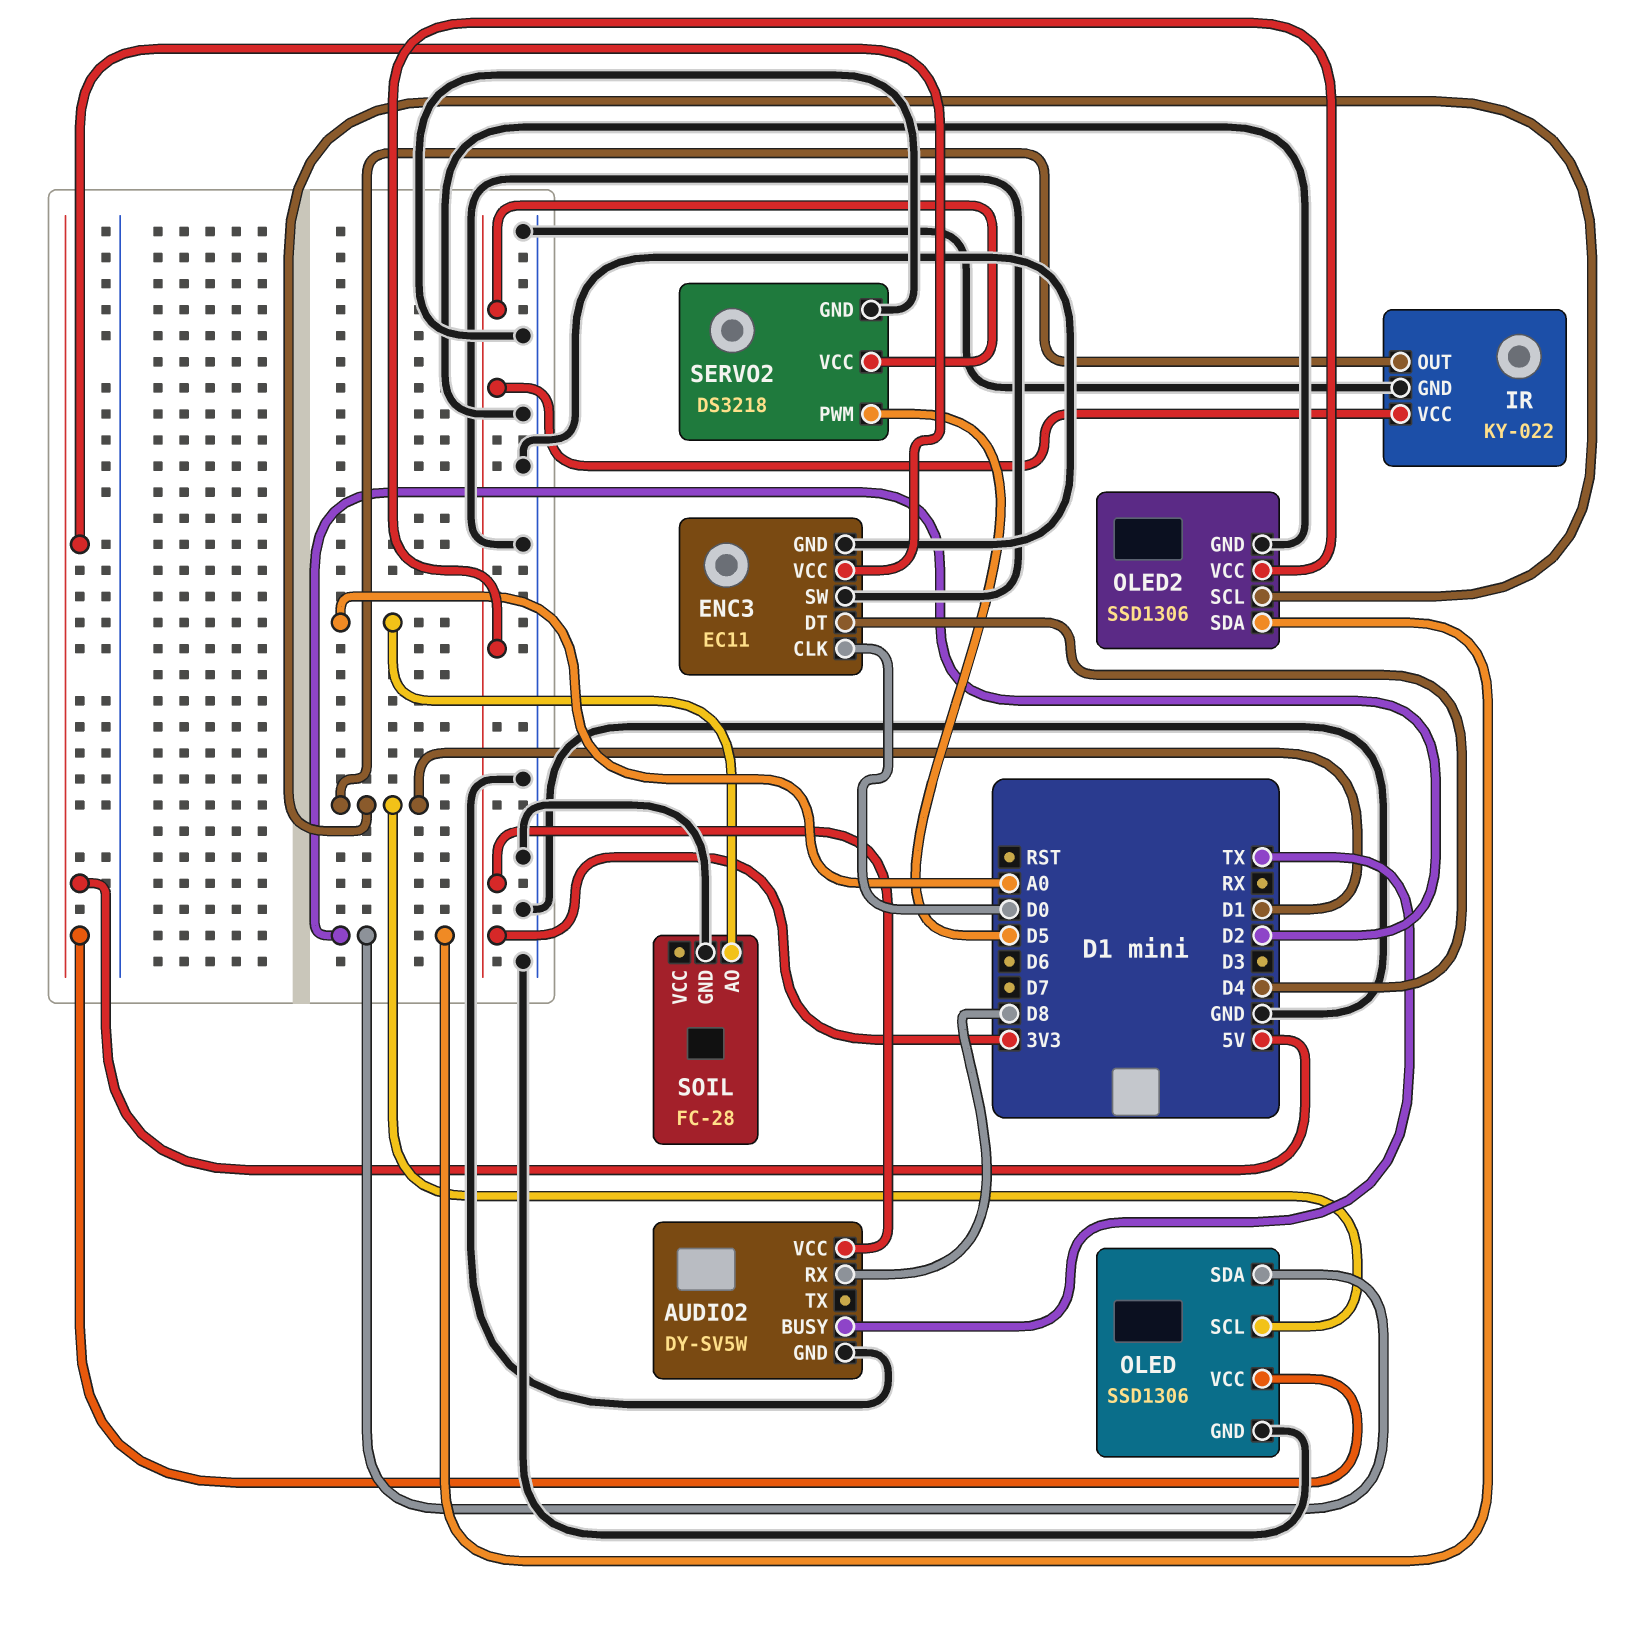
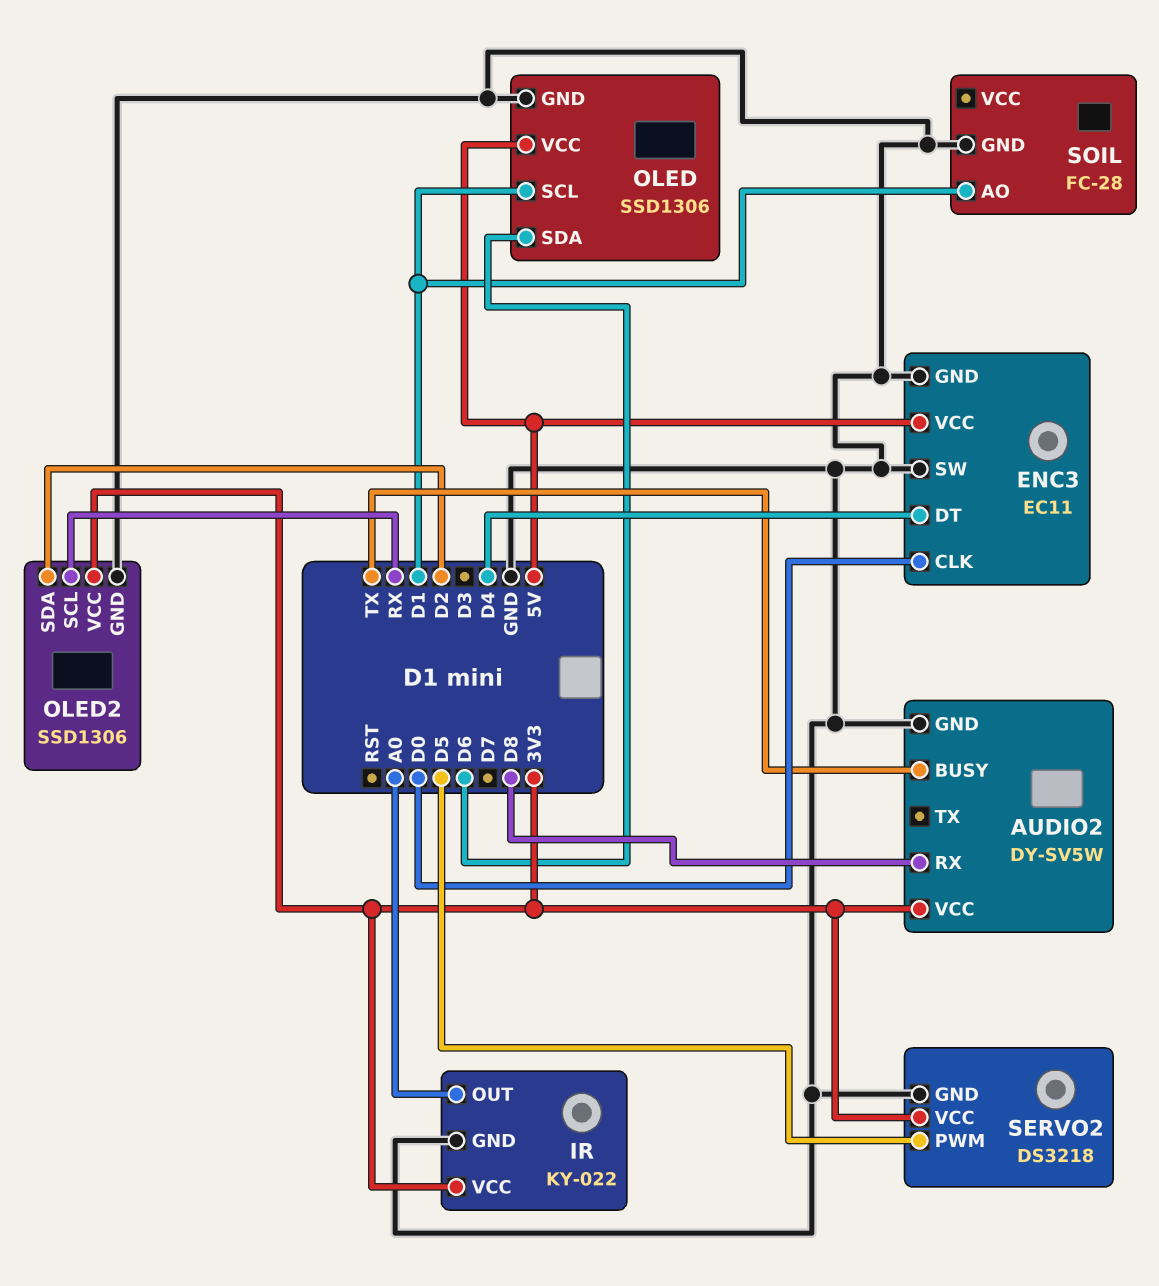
IR pin OUT: D1 -> A0
OLED pin SDA: D2 -> D6
OLED2 pin SCL: D1 -> RX
SOIL pin AO: A0 -> D1

